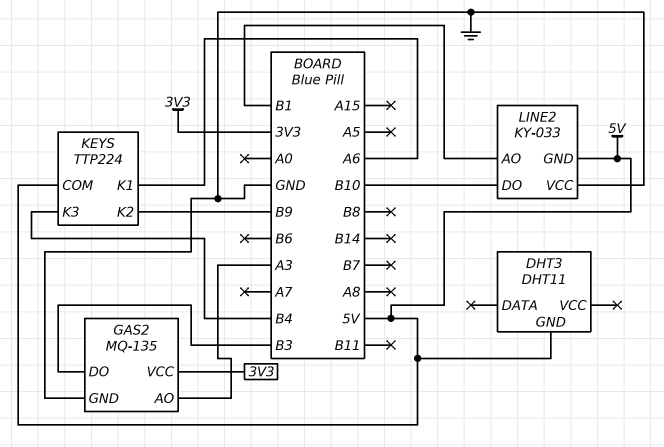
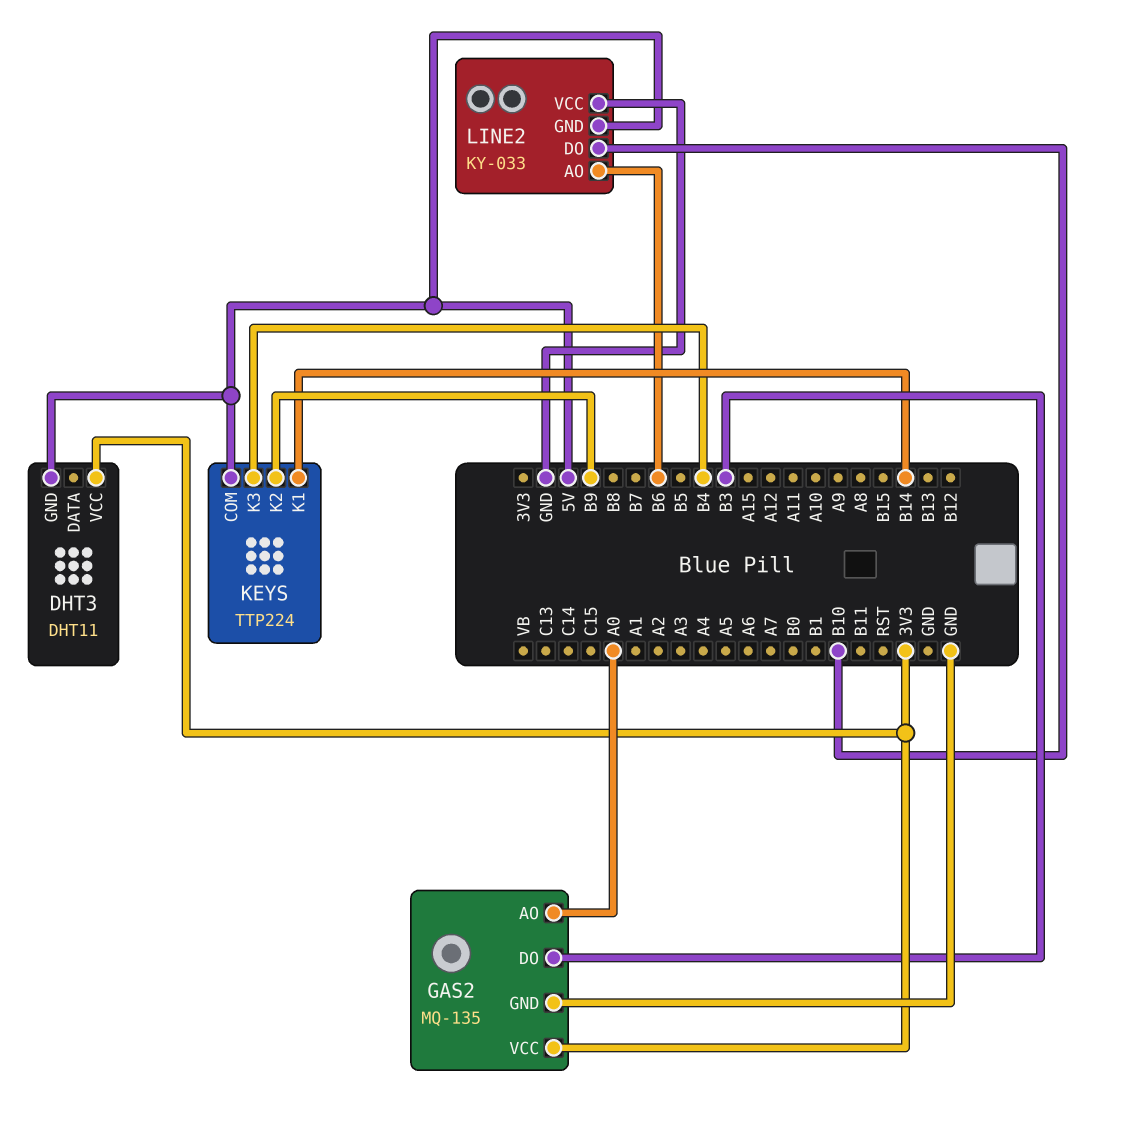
DHT3 pin VCC: none -> 3V3
GAS2 pin AO: A3 -> A0
KEYS pin K1: A6 -> B14
LINE2 pin AO: B1 -> B6

